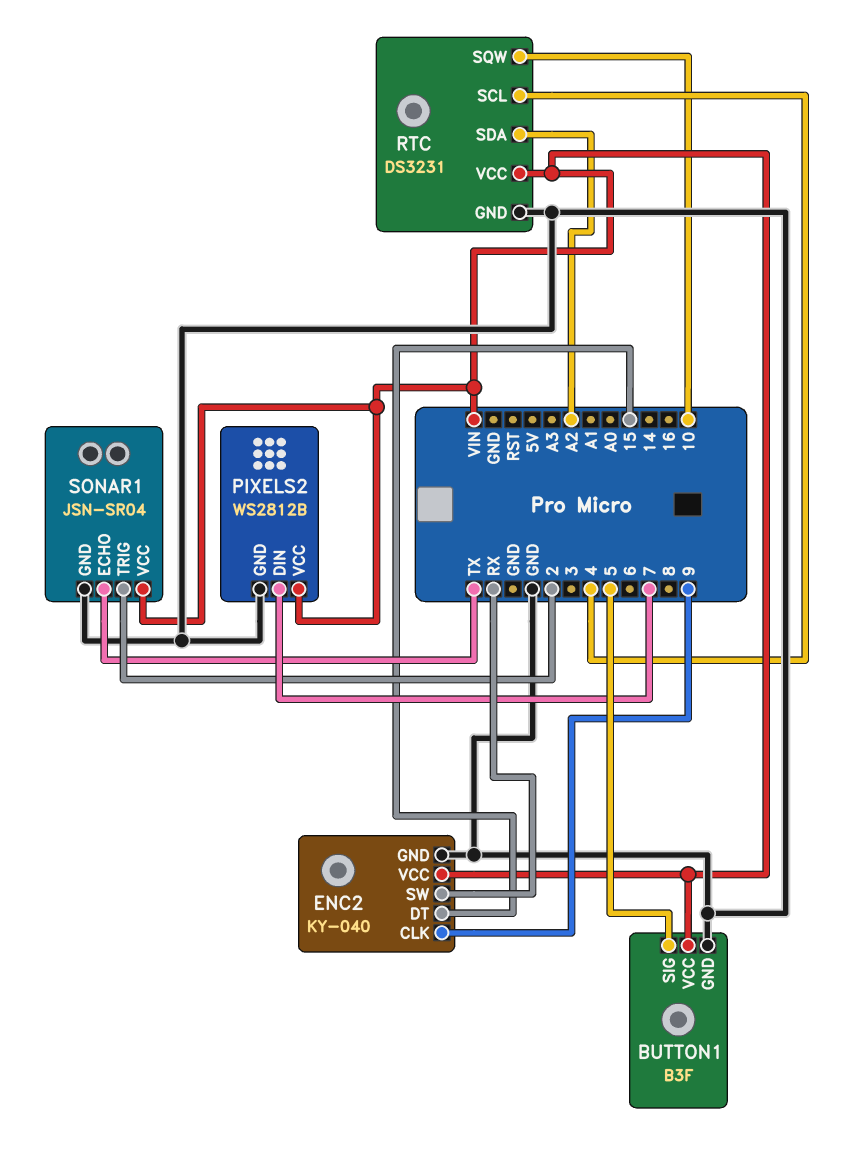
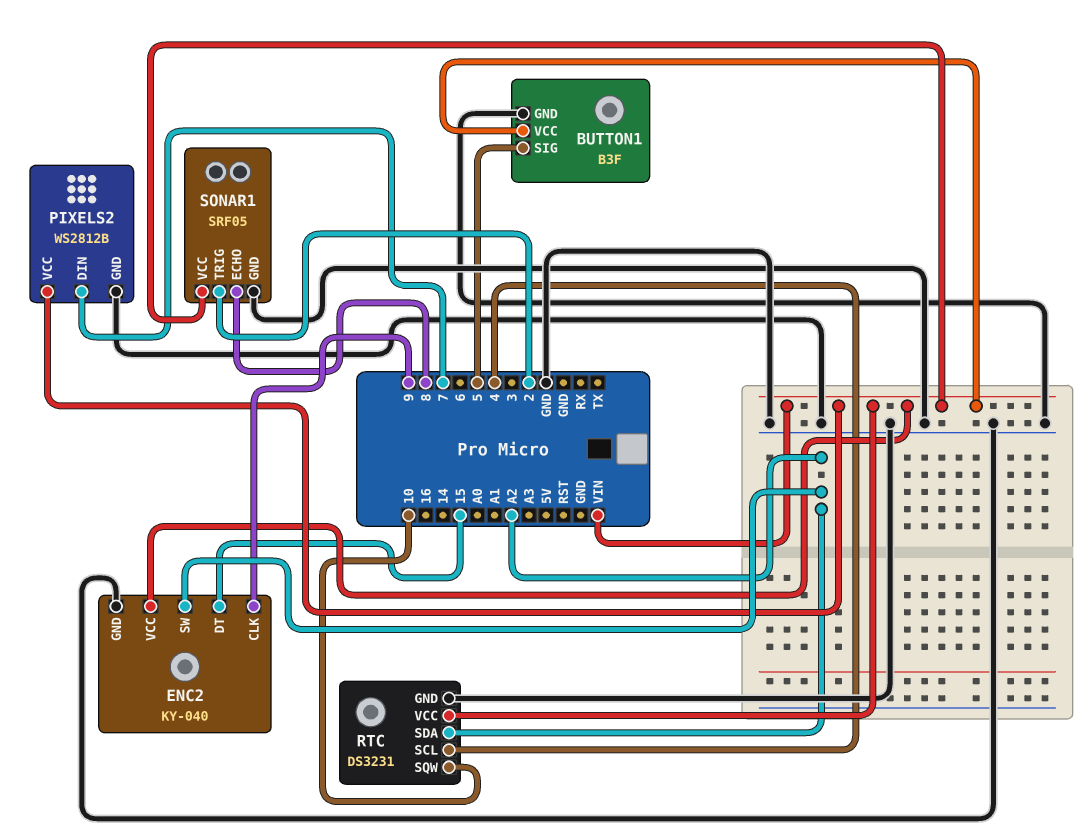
ENC2 pin SW: RX -> A2
SONAR1: JSN-SR04 -> SRF05
SONAR1 pin ECHO: TX -> 8

